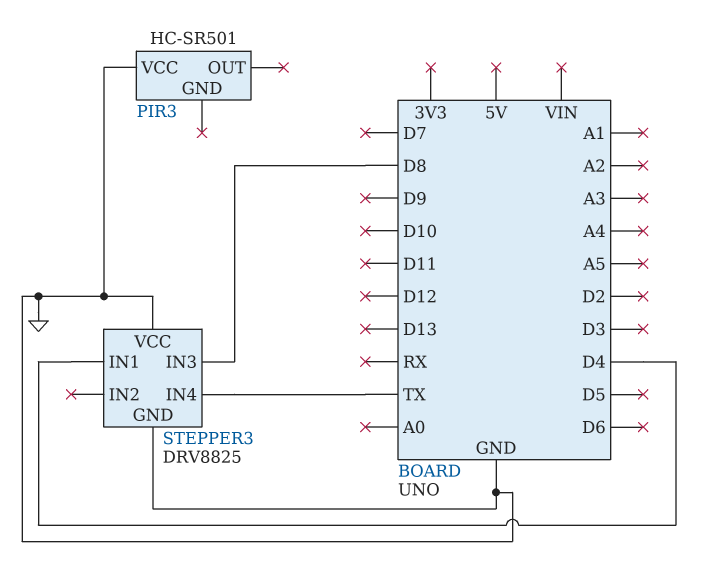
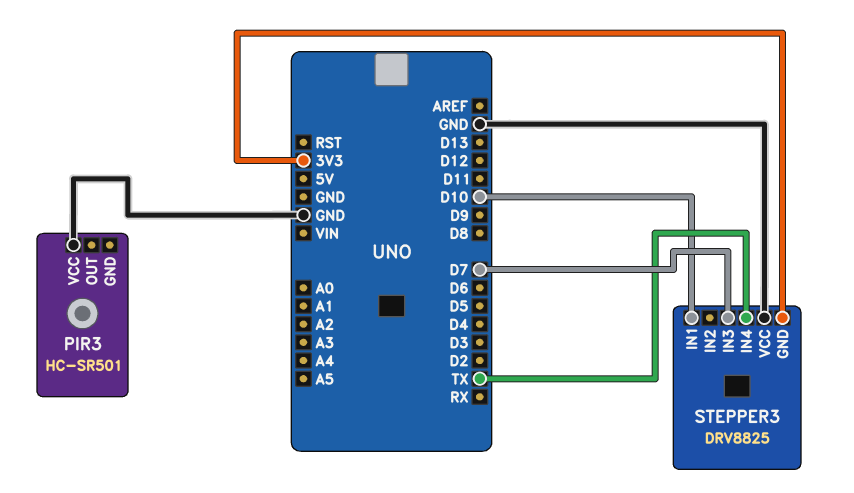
STEPPER3 pin GND: GND -> 3V3
STEPPER3 pin IN1: D4 -> D10
STEPPER3 pin IN3: D8 -> D7

